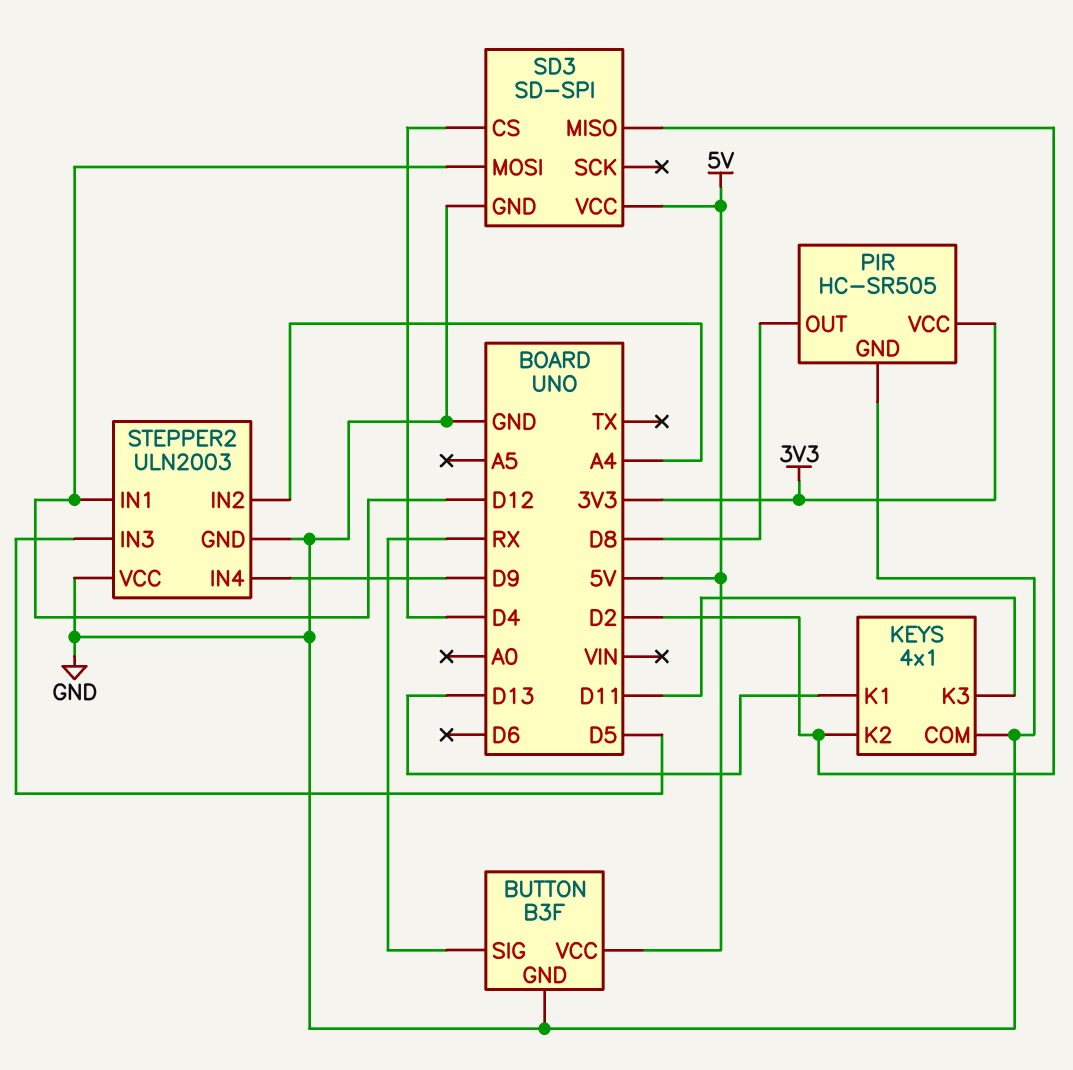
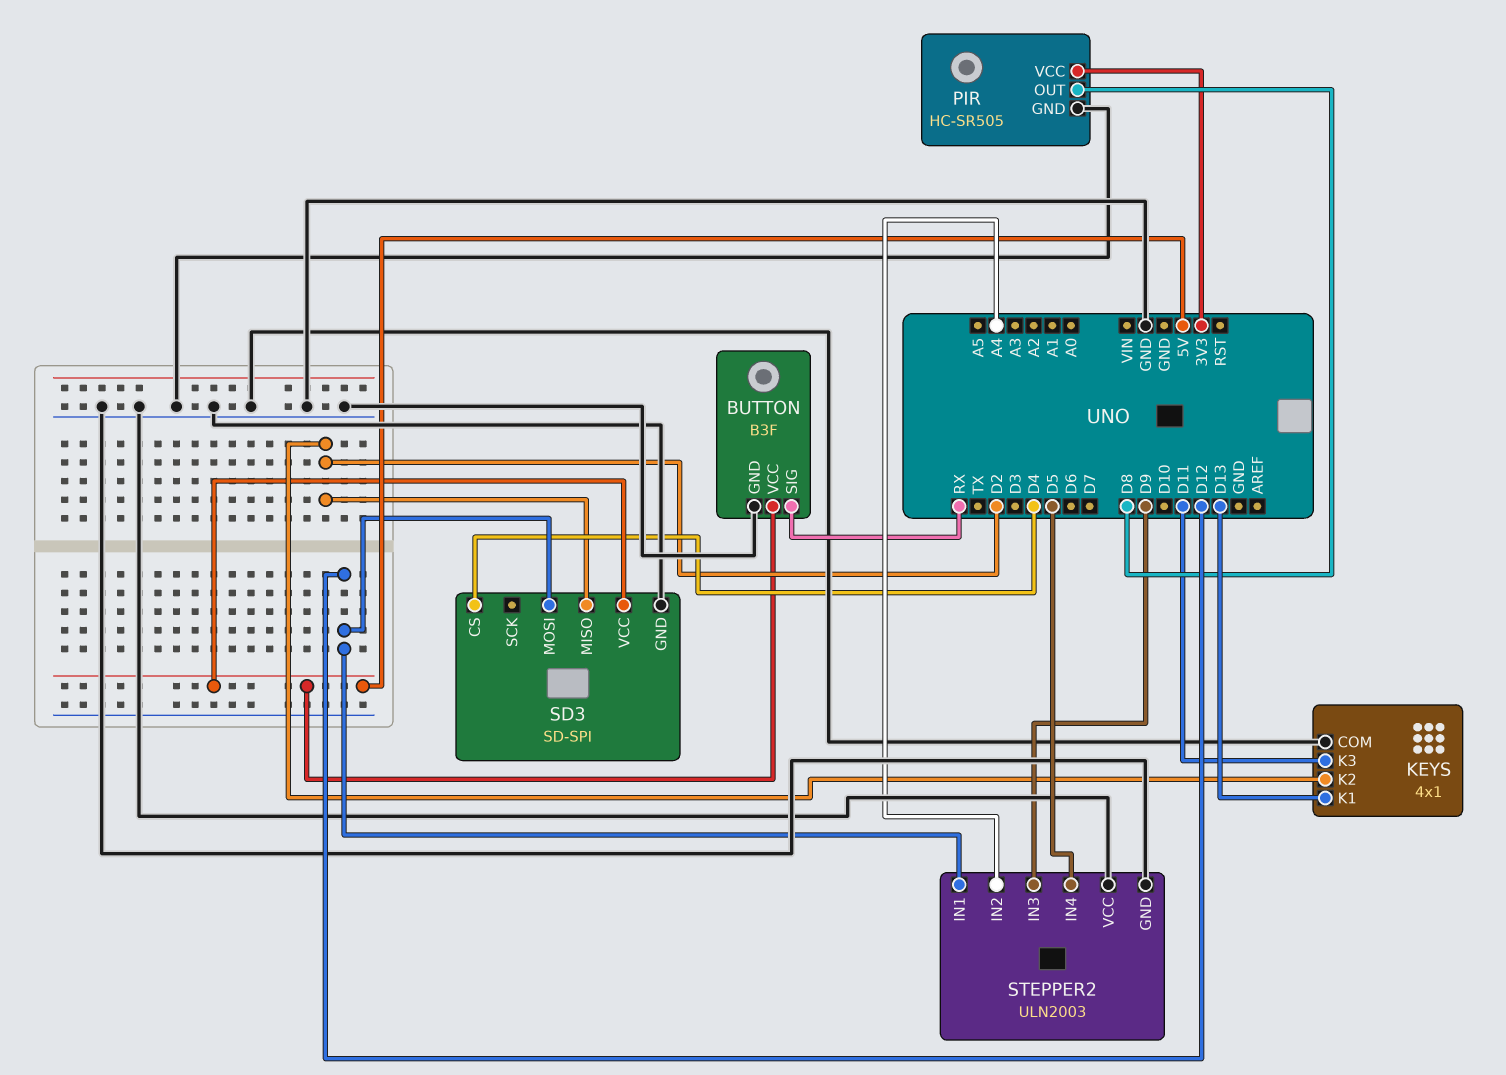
STEPPER2 pin IN3: D5 -> D9
STEPPER2 pin IN4: D9 -> D5

